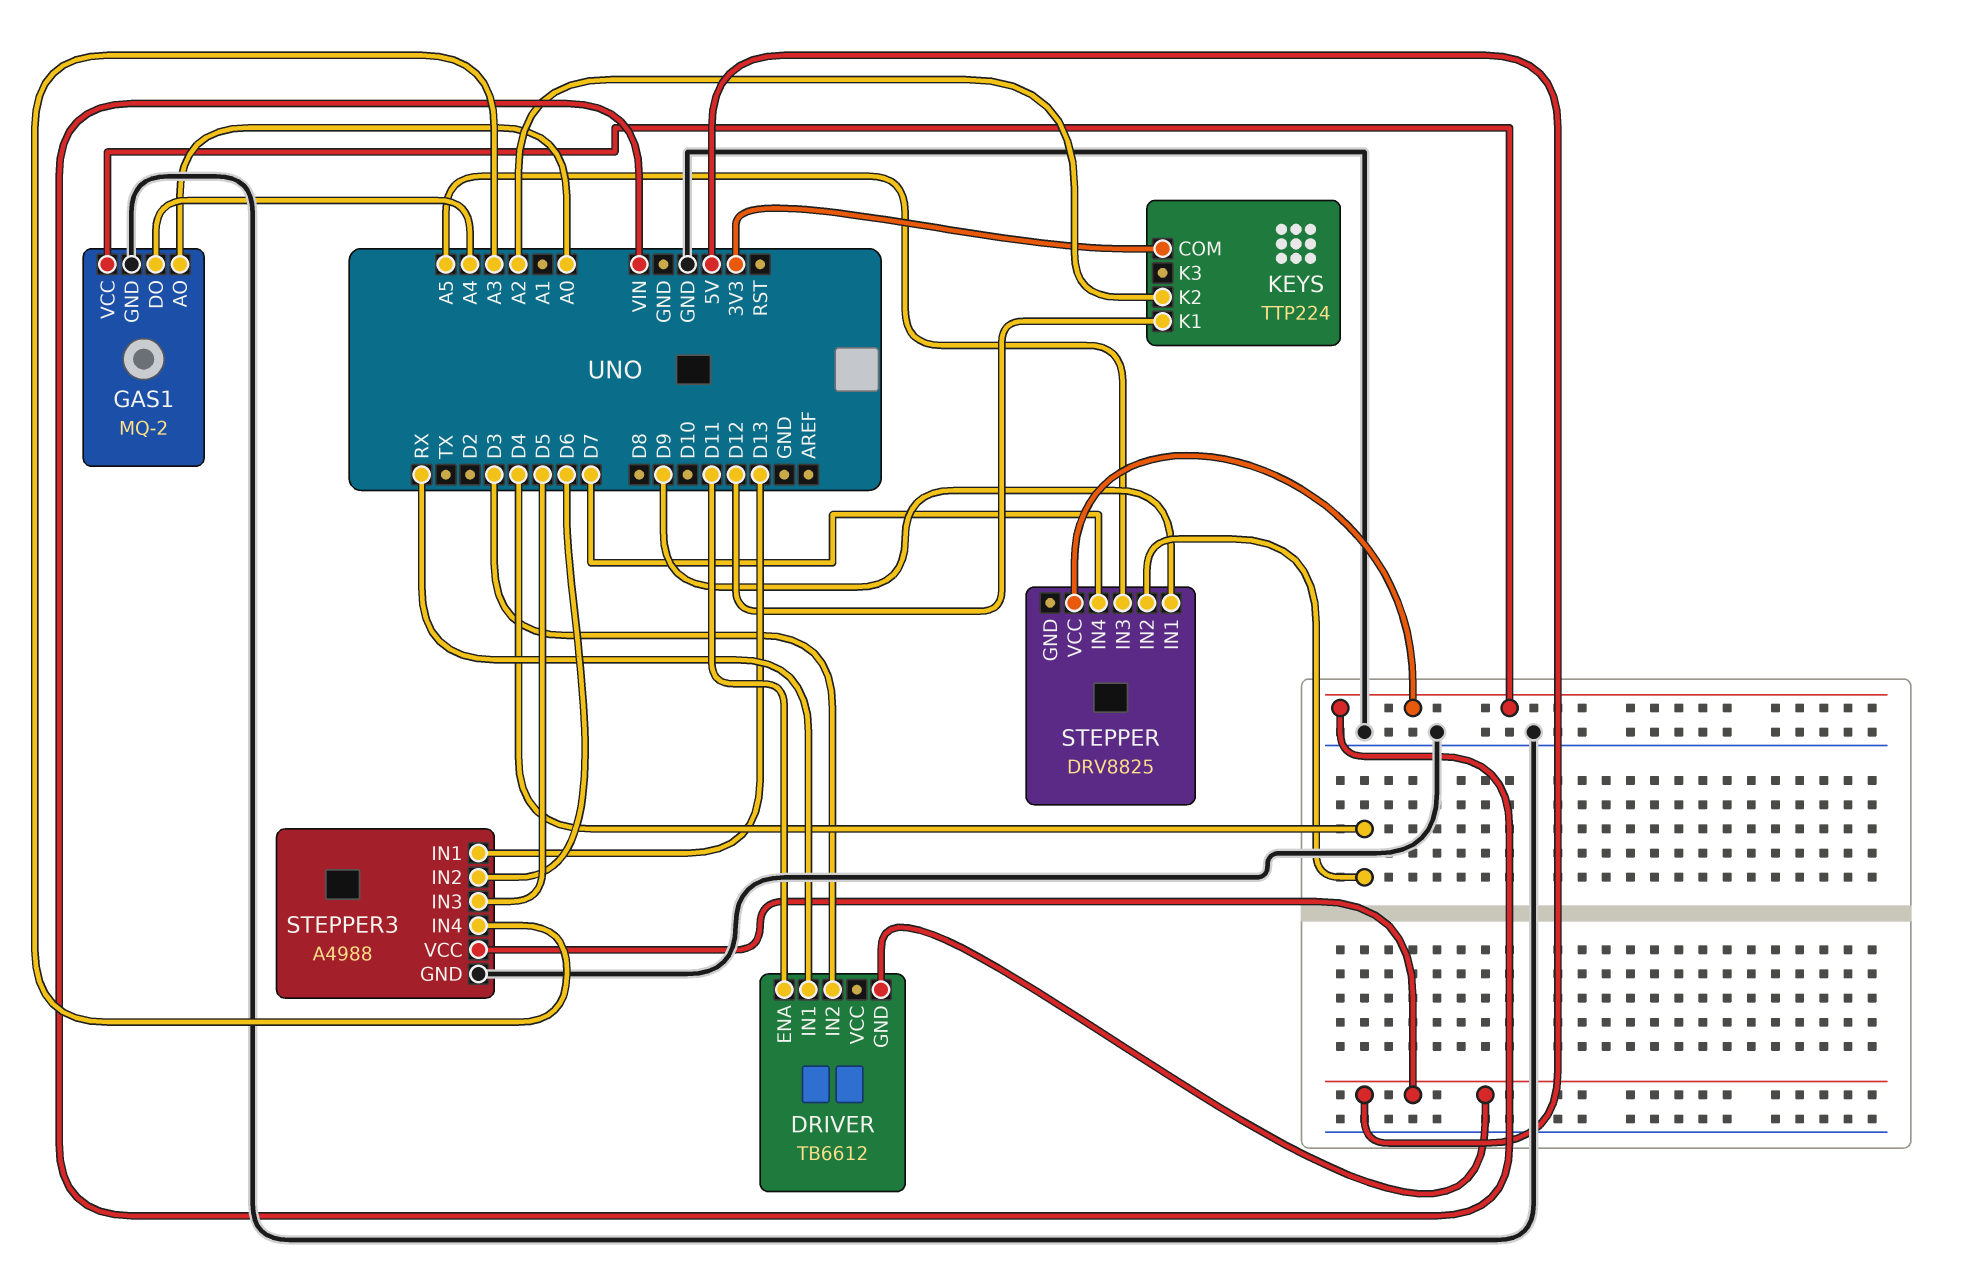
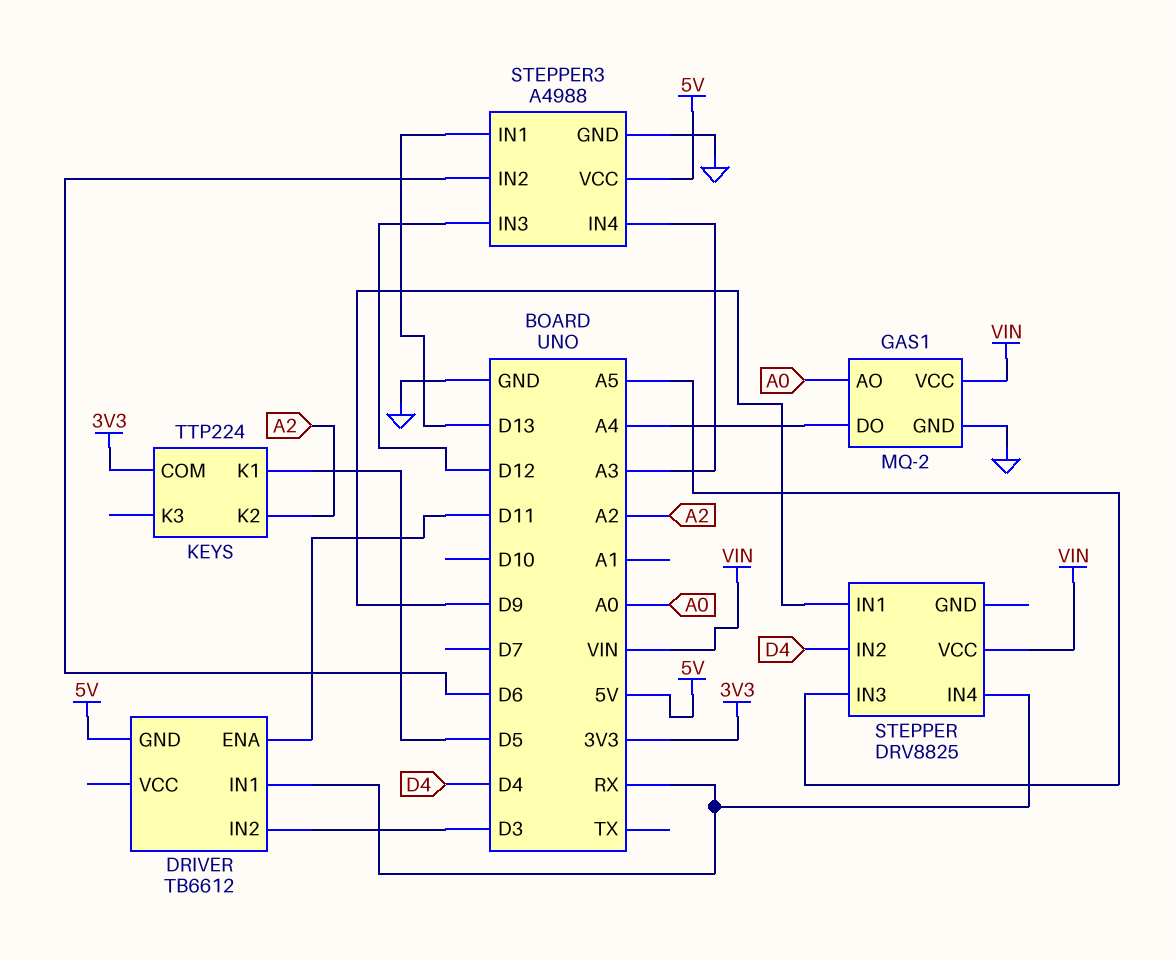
KEYS pin K1: D12 -> D5
STEPPER pin IN4: D7 -> RX
STEPPER3 pin IN3: D5 -> D12

